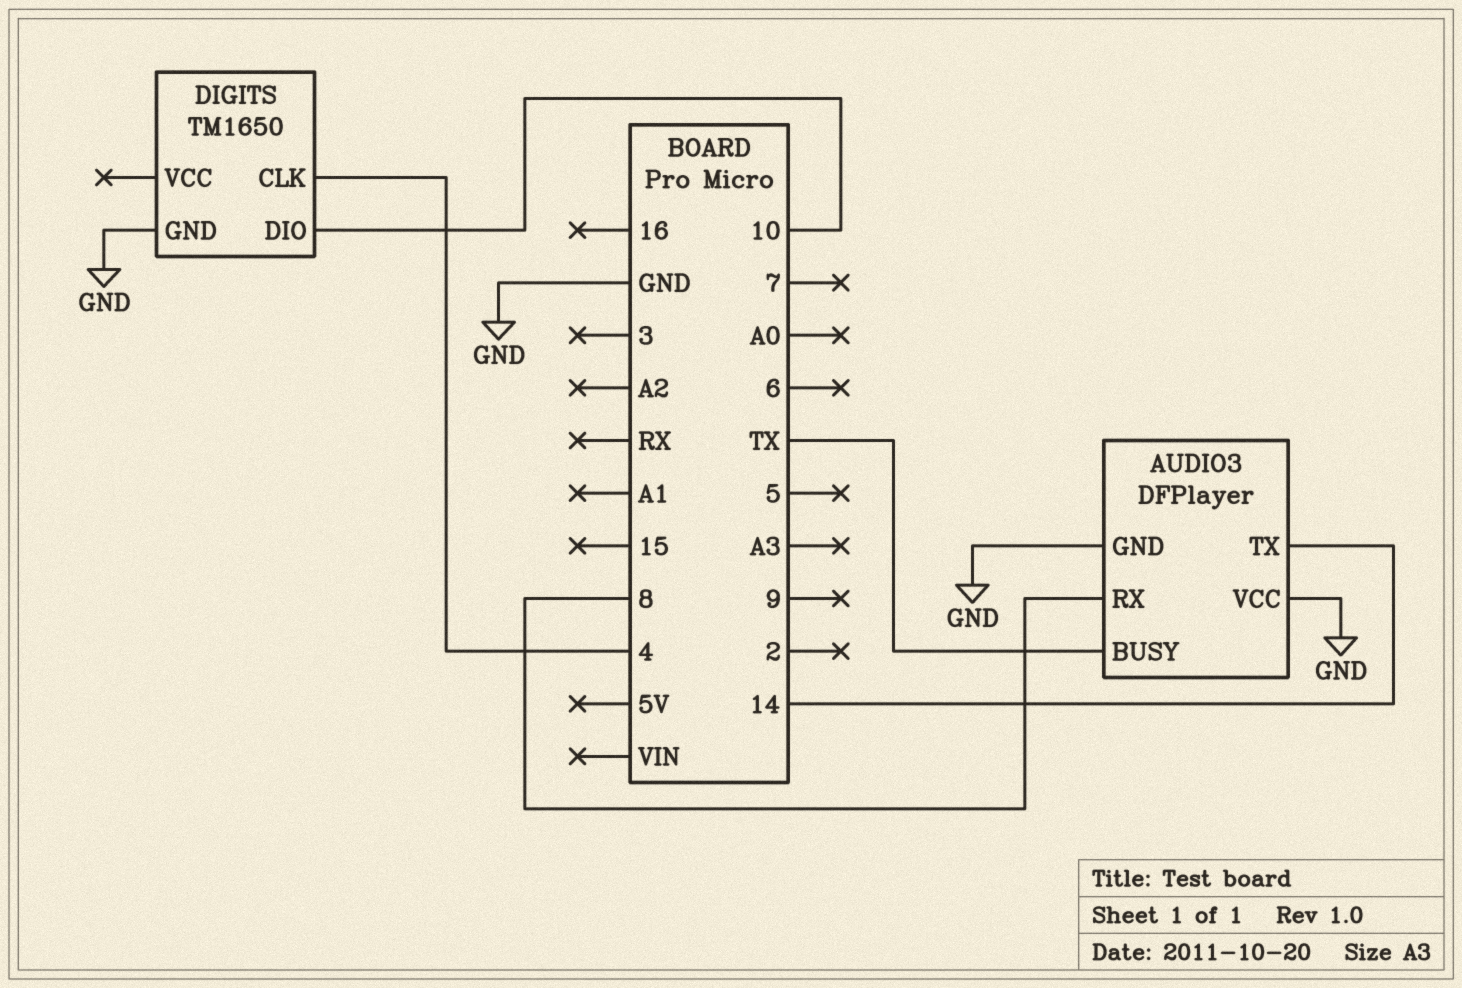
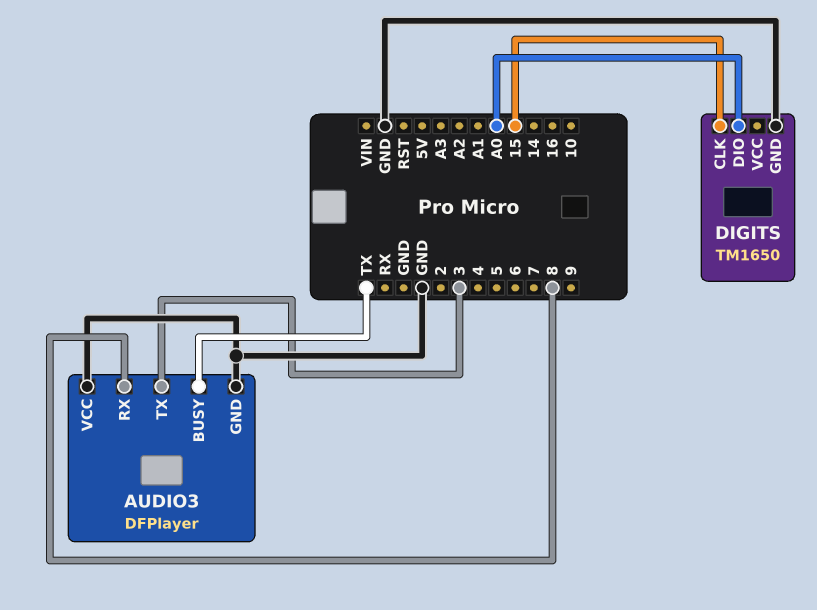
AUDIO3 pin TX: 14 -> 3
DIGITS pin CLK: 4 -> 15
DIGITS pin DIO: 10 -> A0

